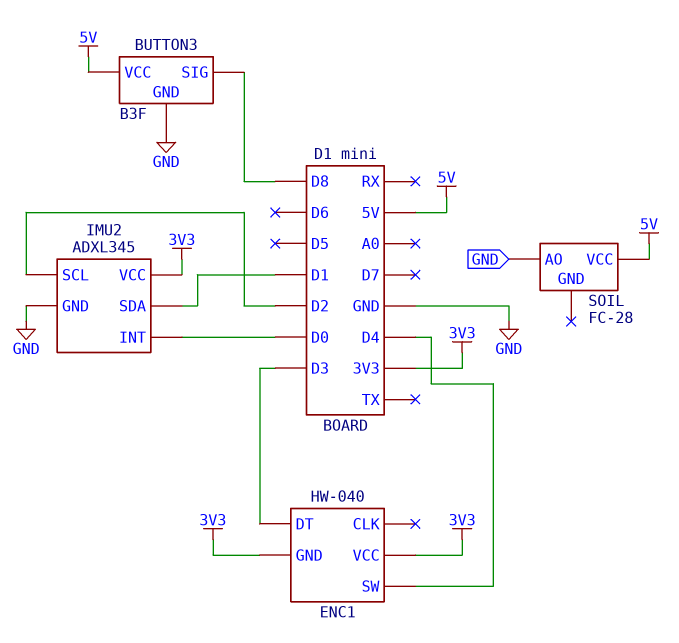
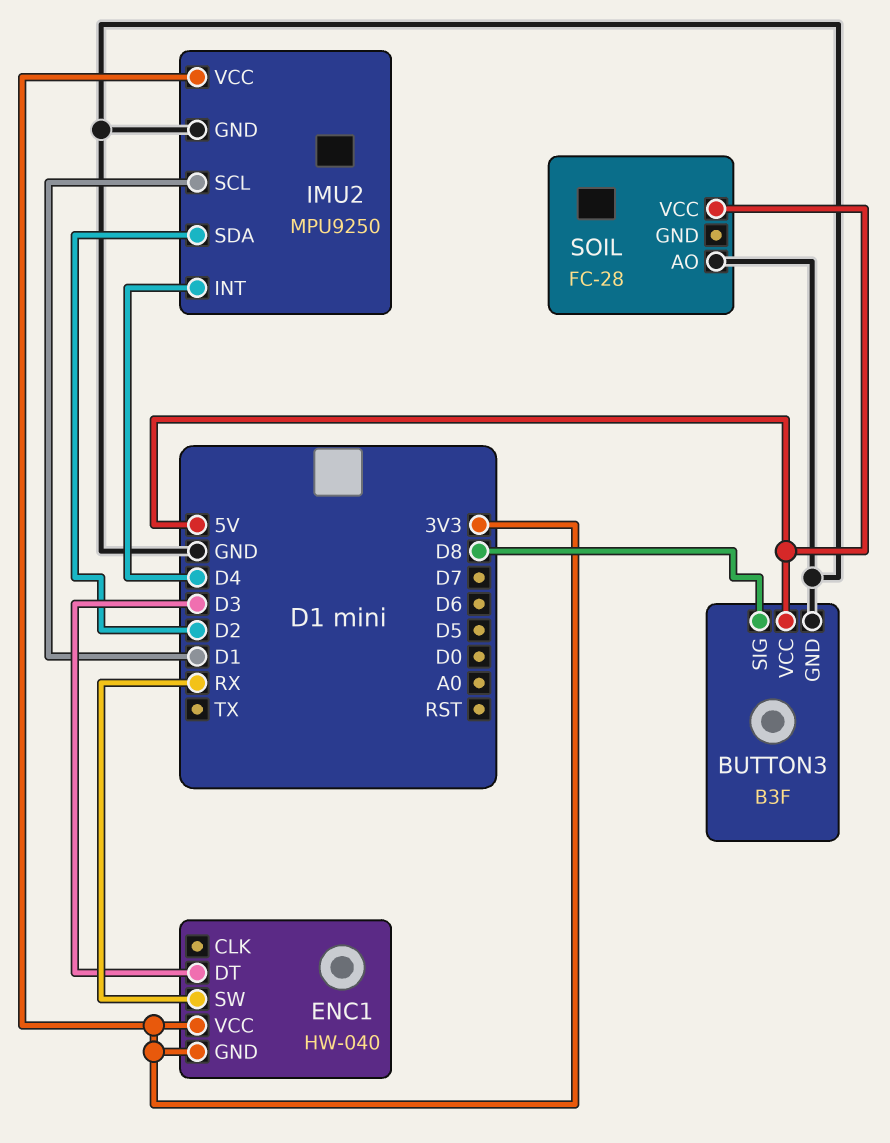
ENC1 pin SW: D4 -> RX
IMU2: ADXL345 -> MPU9250
IMU2 pin INT: D0 -> D4
IMU2 pin SCL: D2 -> D1
IMU2 pin SDA: D1 -> D2

